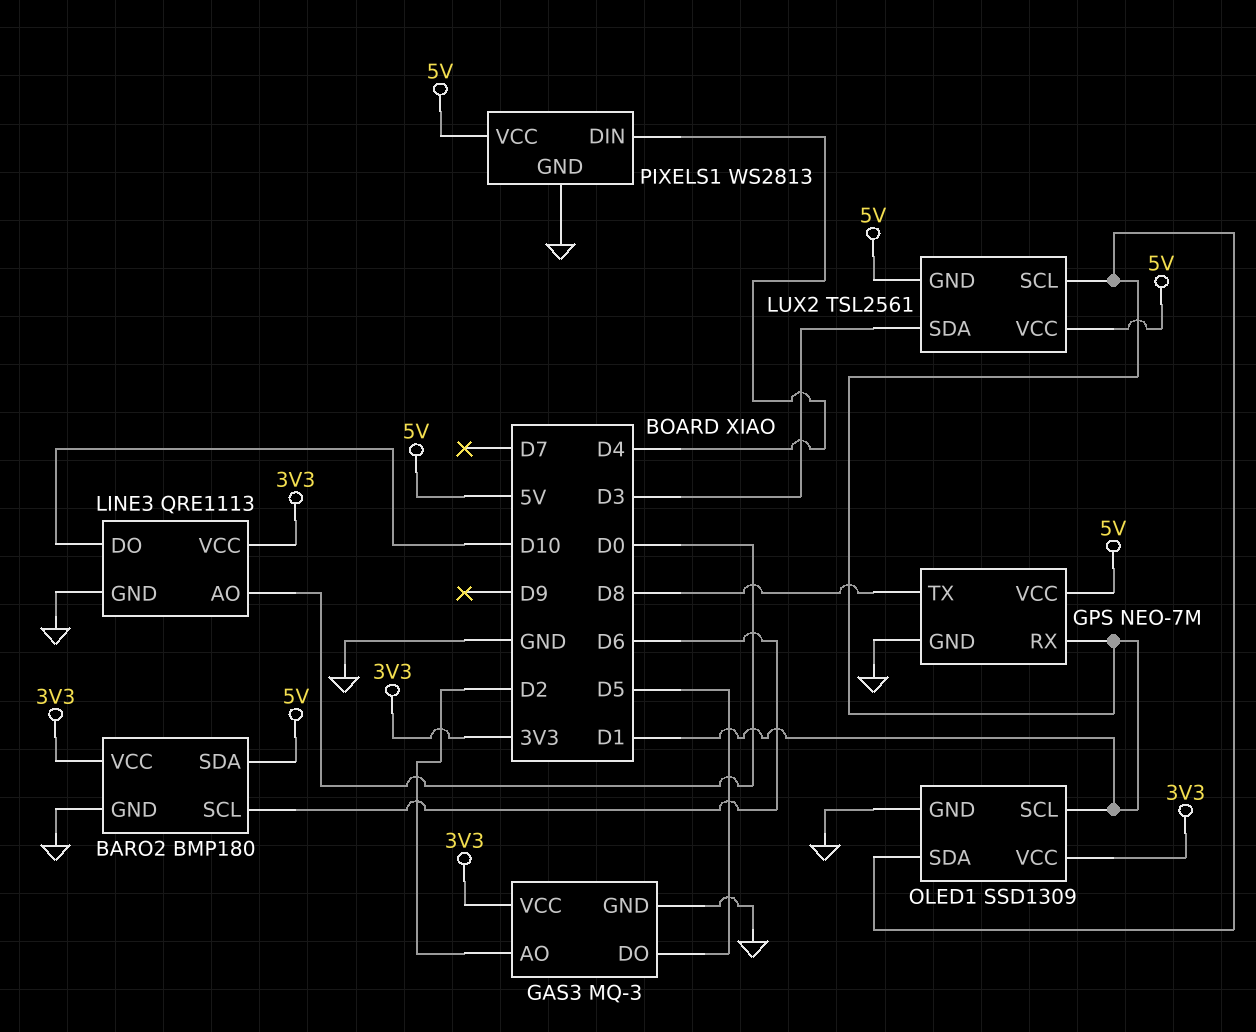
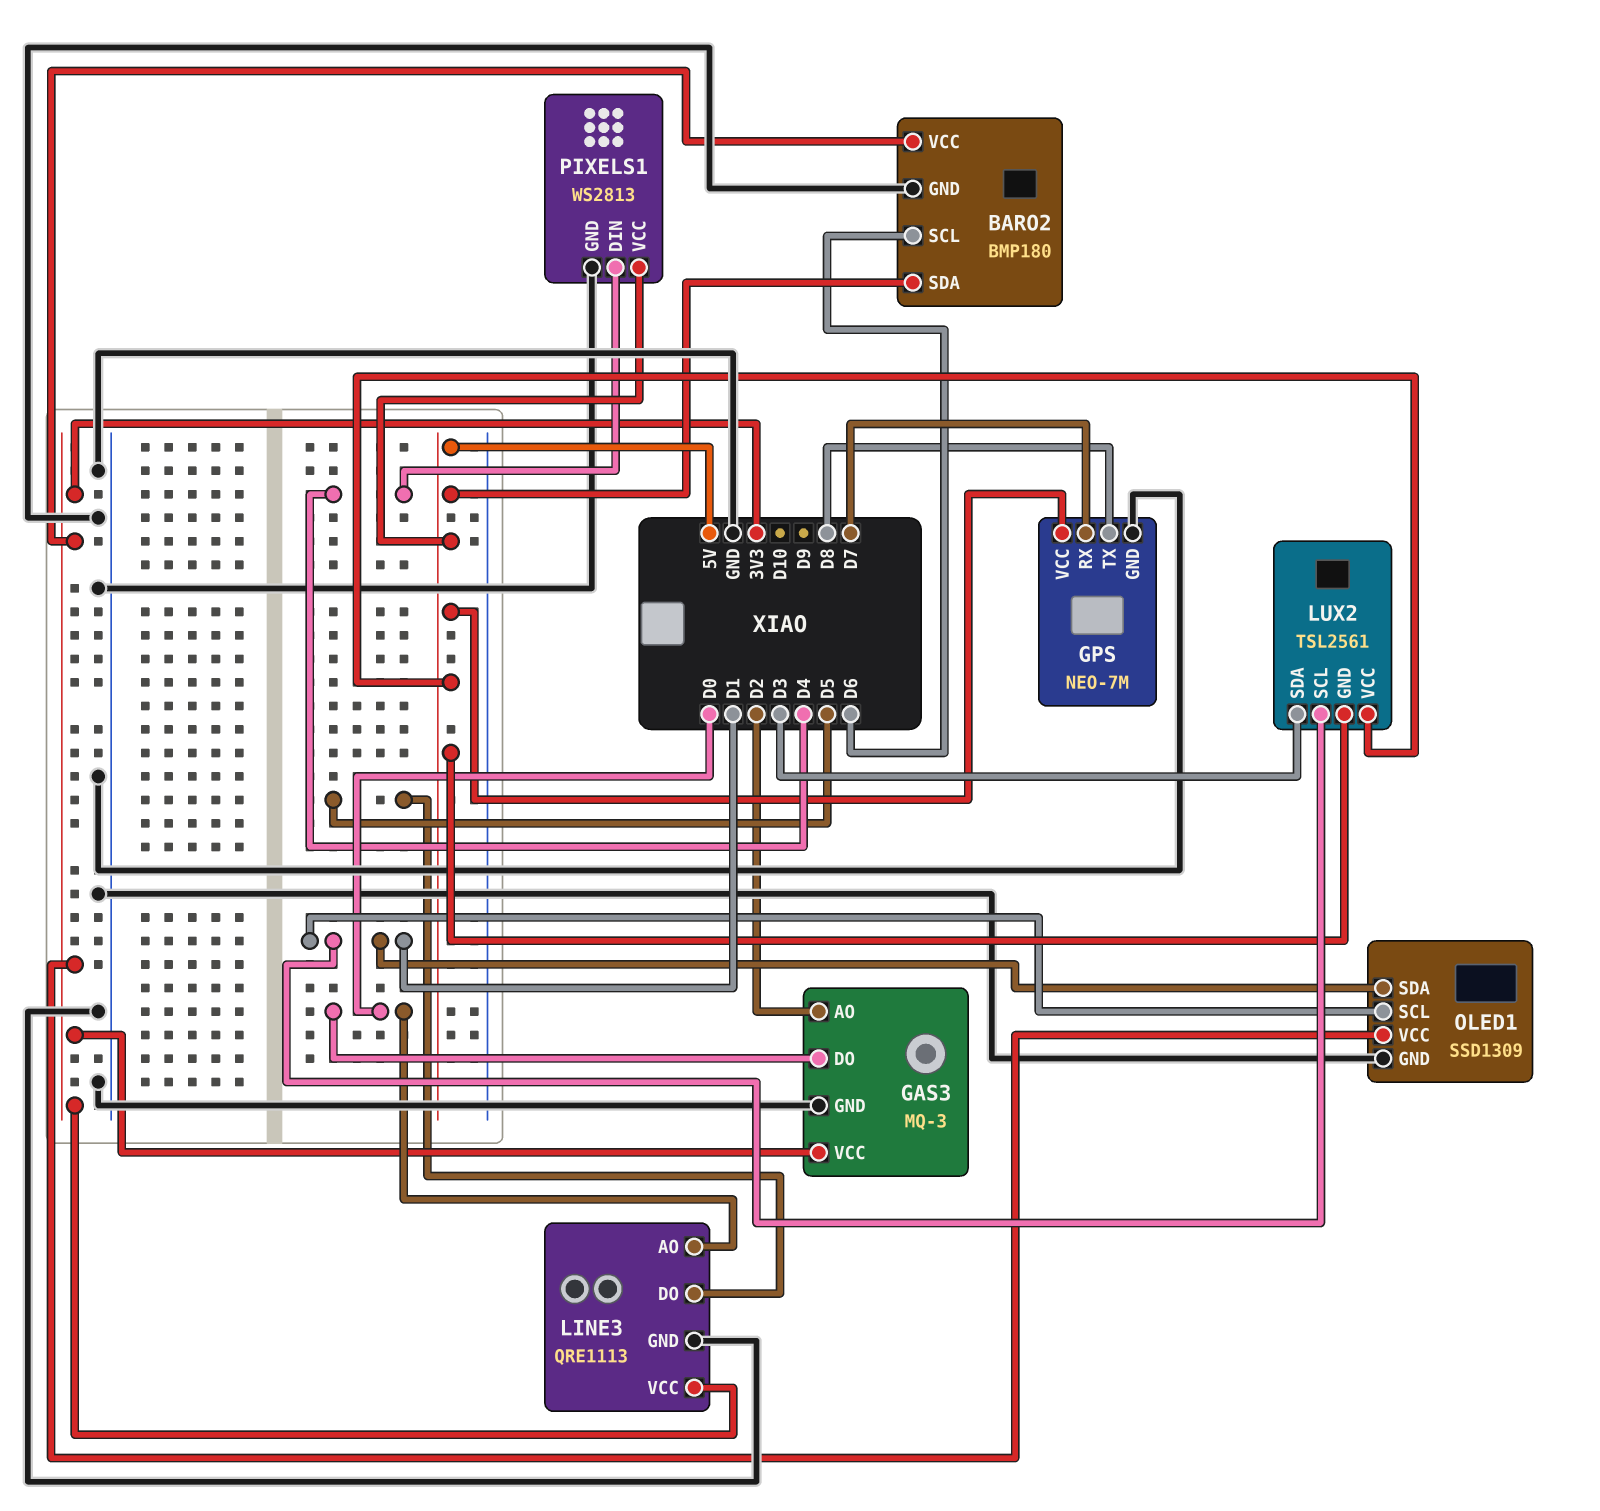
GAS3 pin DO: D5 -> D0
GPS pin RX: D1 -> D7
LINE3 pin DO: D10 -> D5

